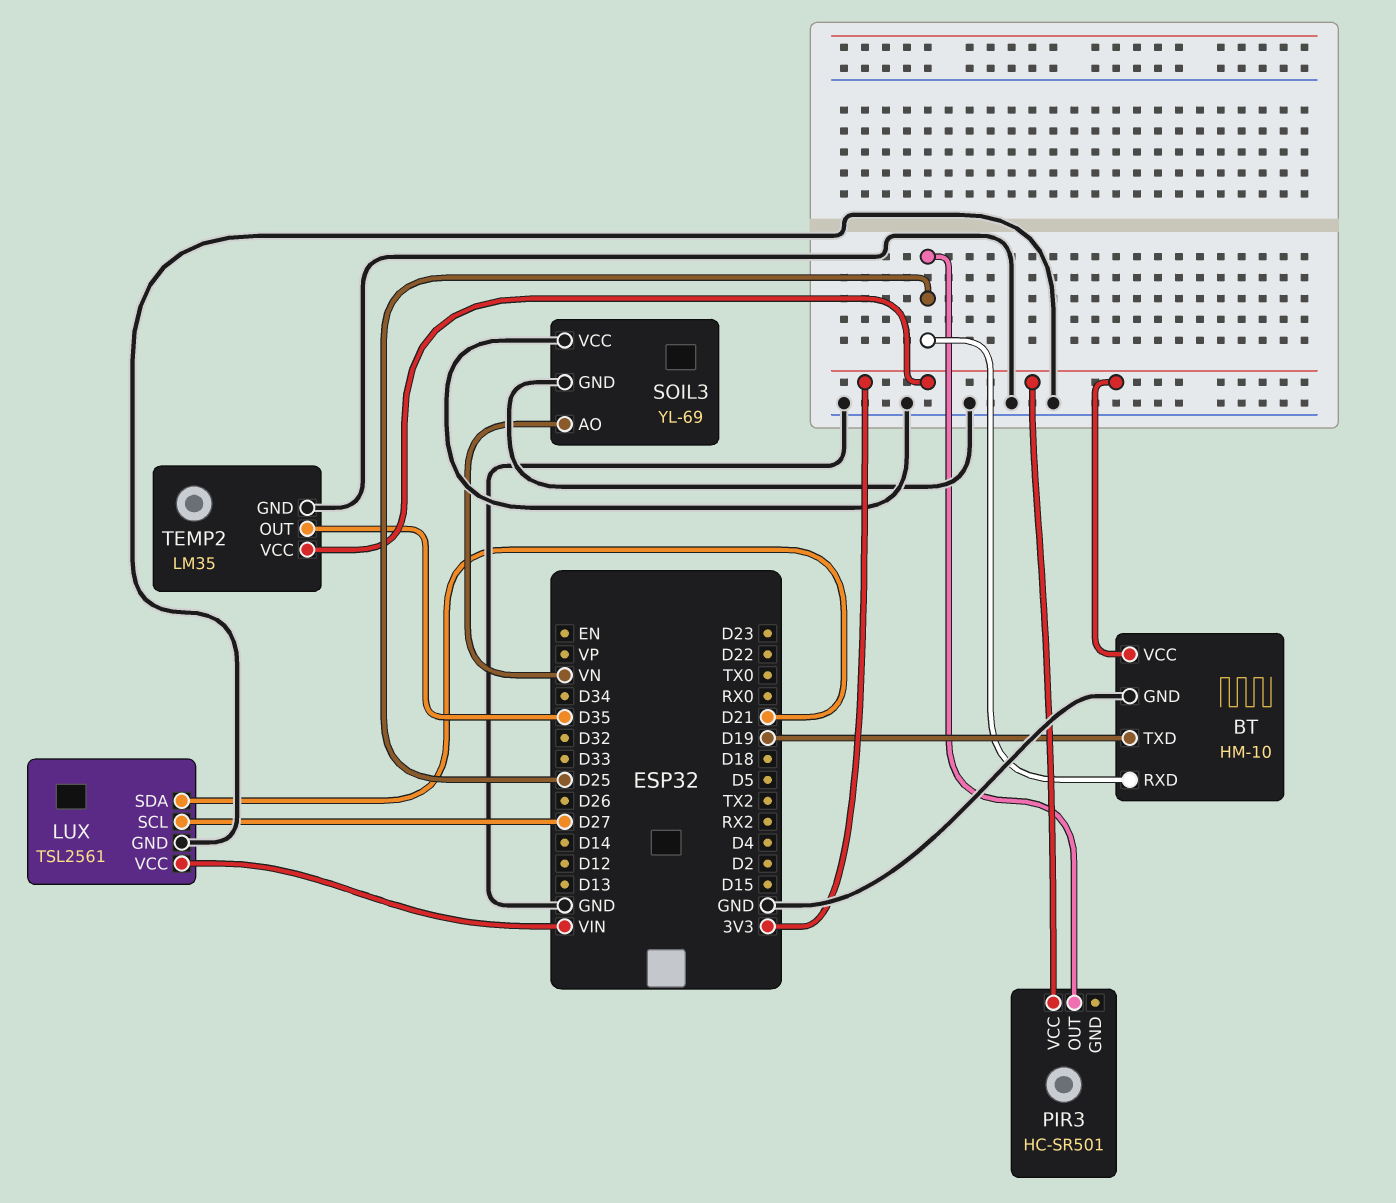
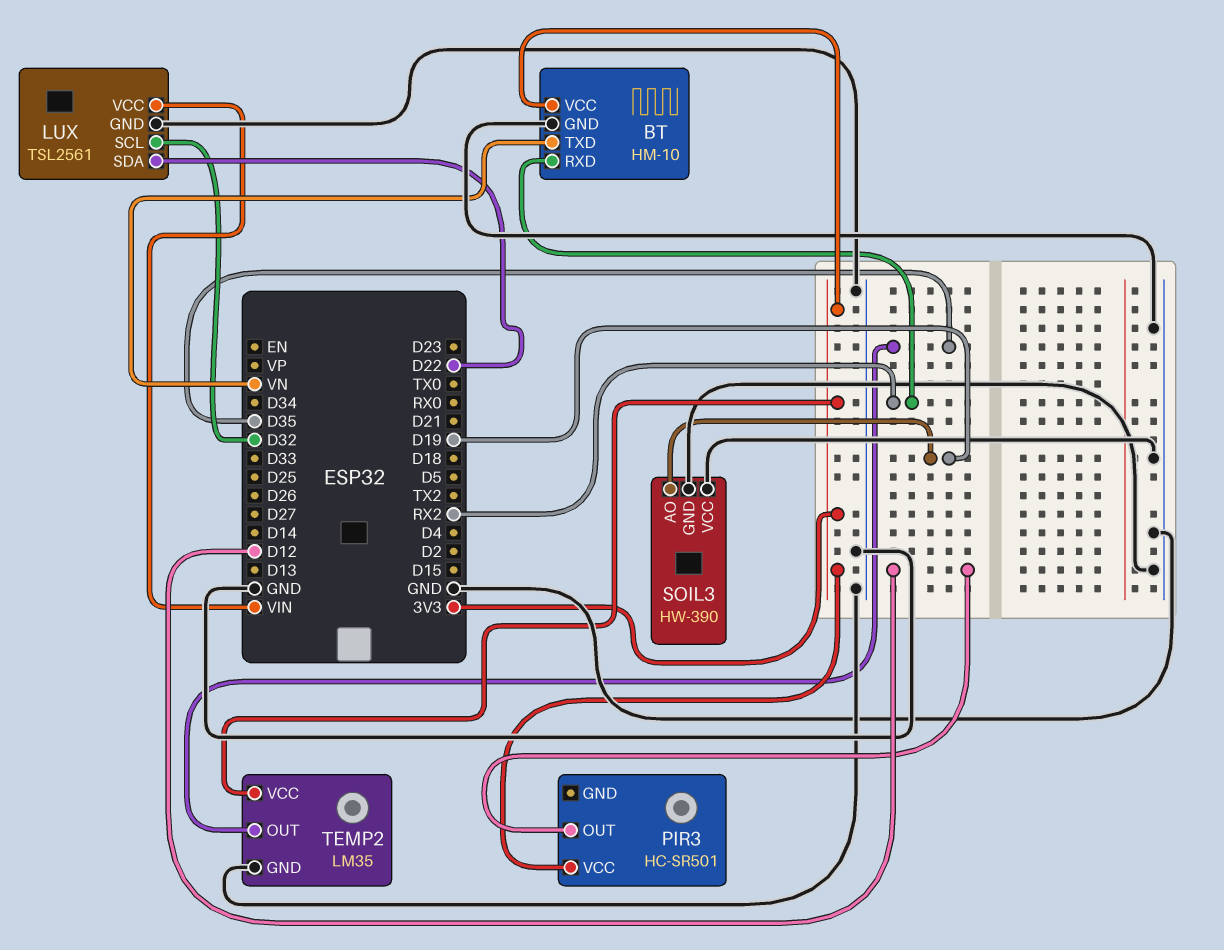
BT pin RXD: D25 -> RX2
BT pin TXD: D19 -> VN
LUX pin SCL: D27 -> D32
LUX pin SDA: D21 -> D22
PIR3 pin OUT: D25 -> D12
SOIL3: YL-69 -> HW-390
SOIL3 pin AO: VN -> D19

